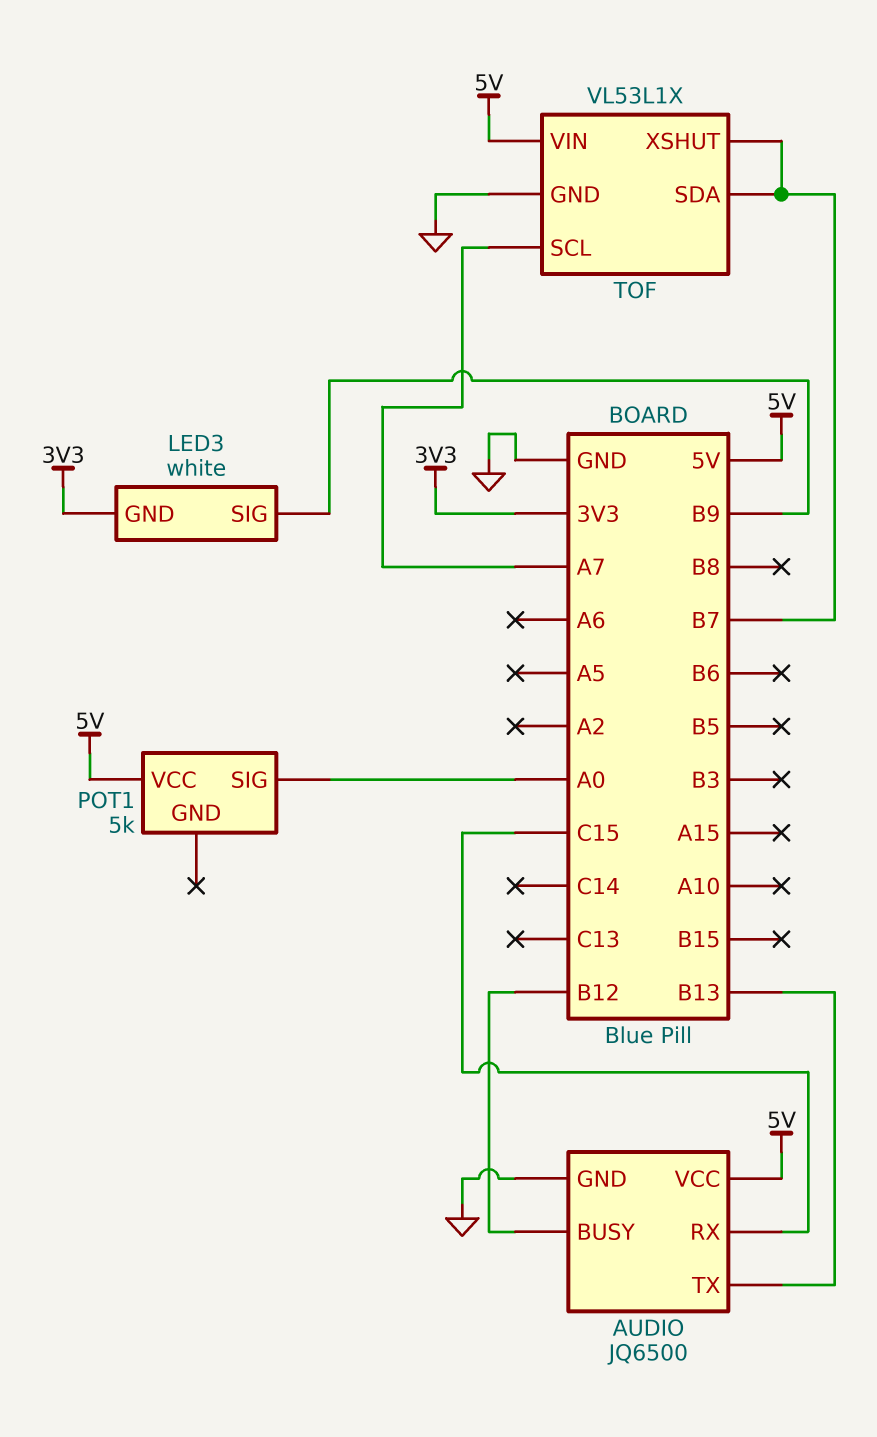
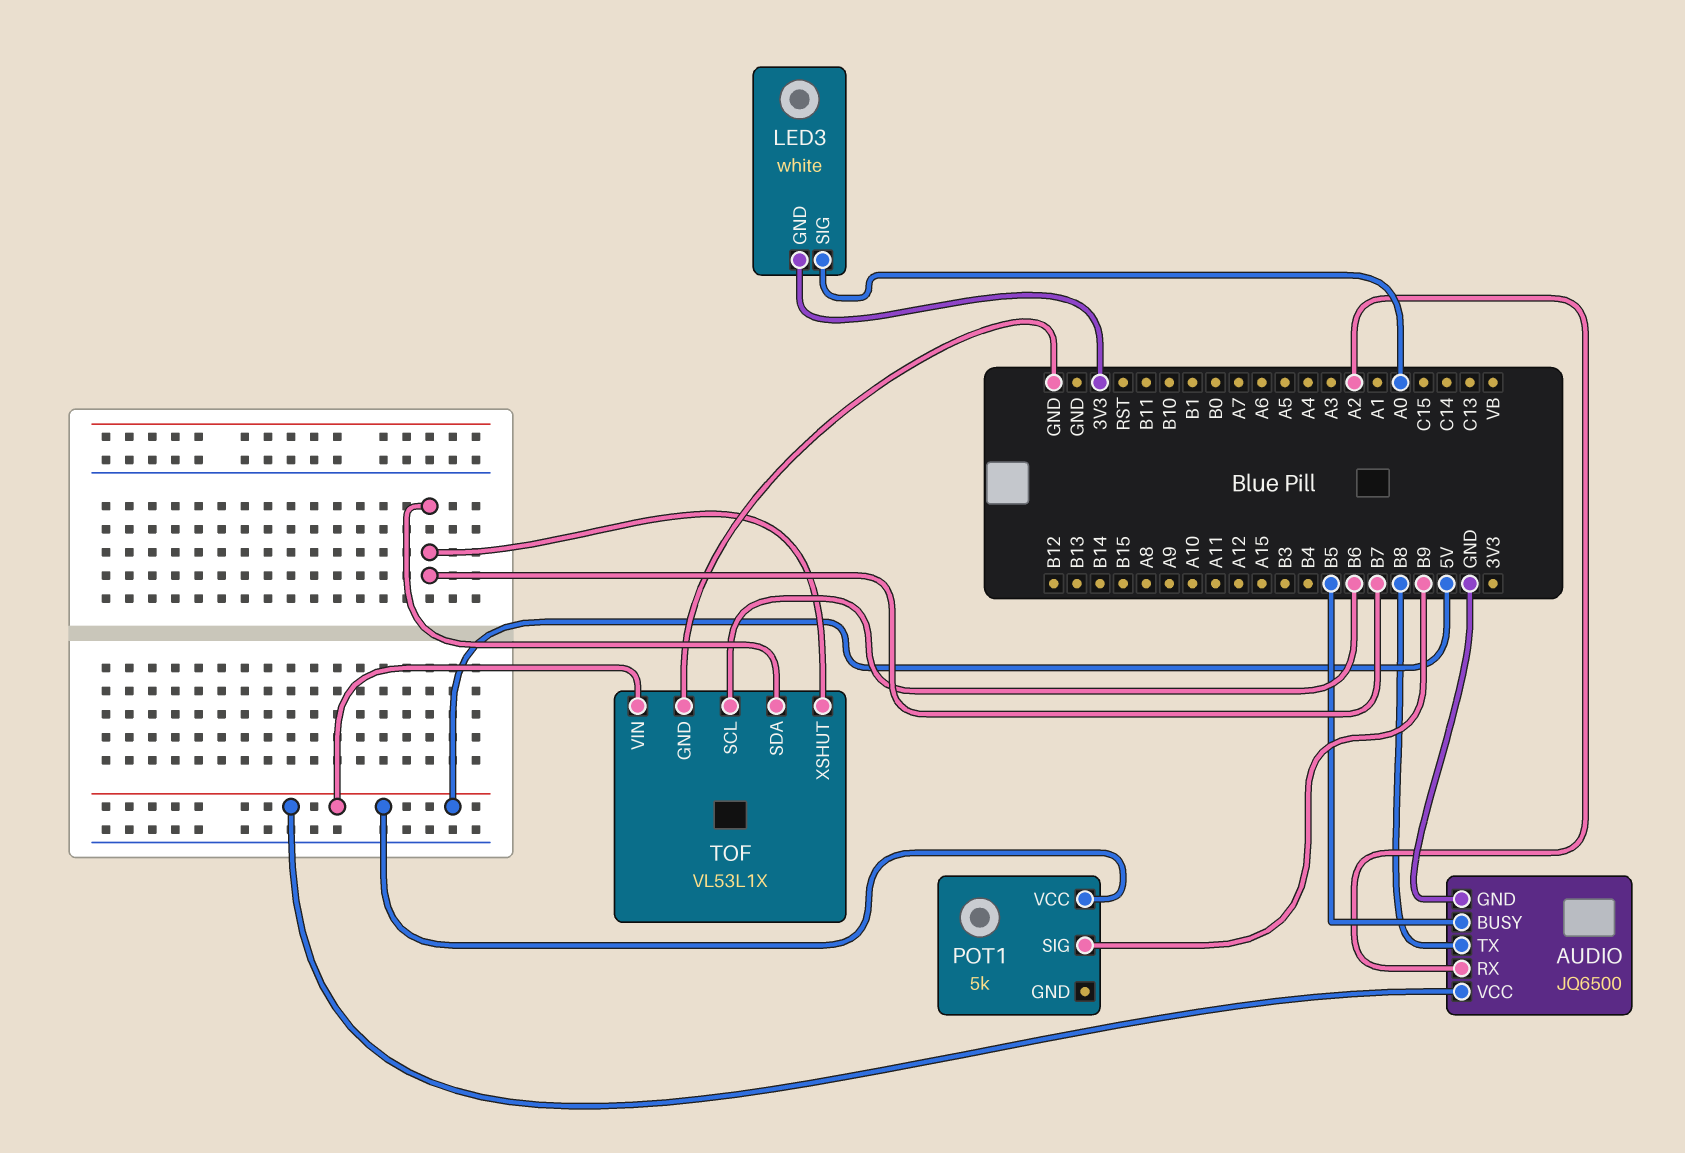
AUDIO pin BUSY: B12 -> B5
AUDIO pin RX: C15 -> A2
AUDIO pin TX: B13 -> B8
LED3 pin SIG: B9 -> A0
POT1 pin SIG: A0 -> B9
TOF pin SCL: A7 -> B6

